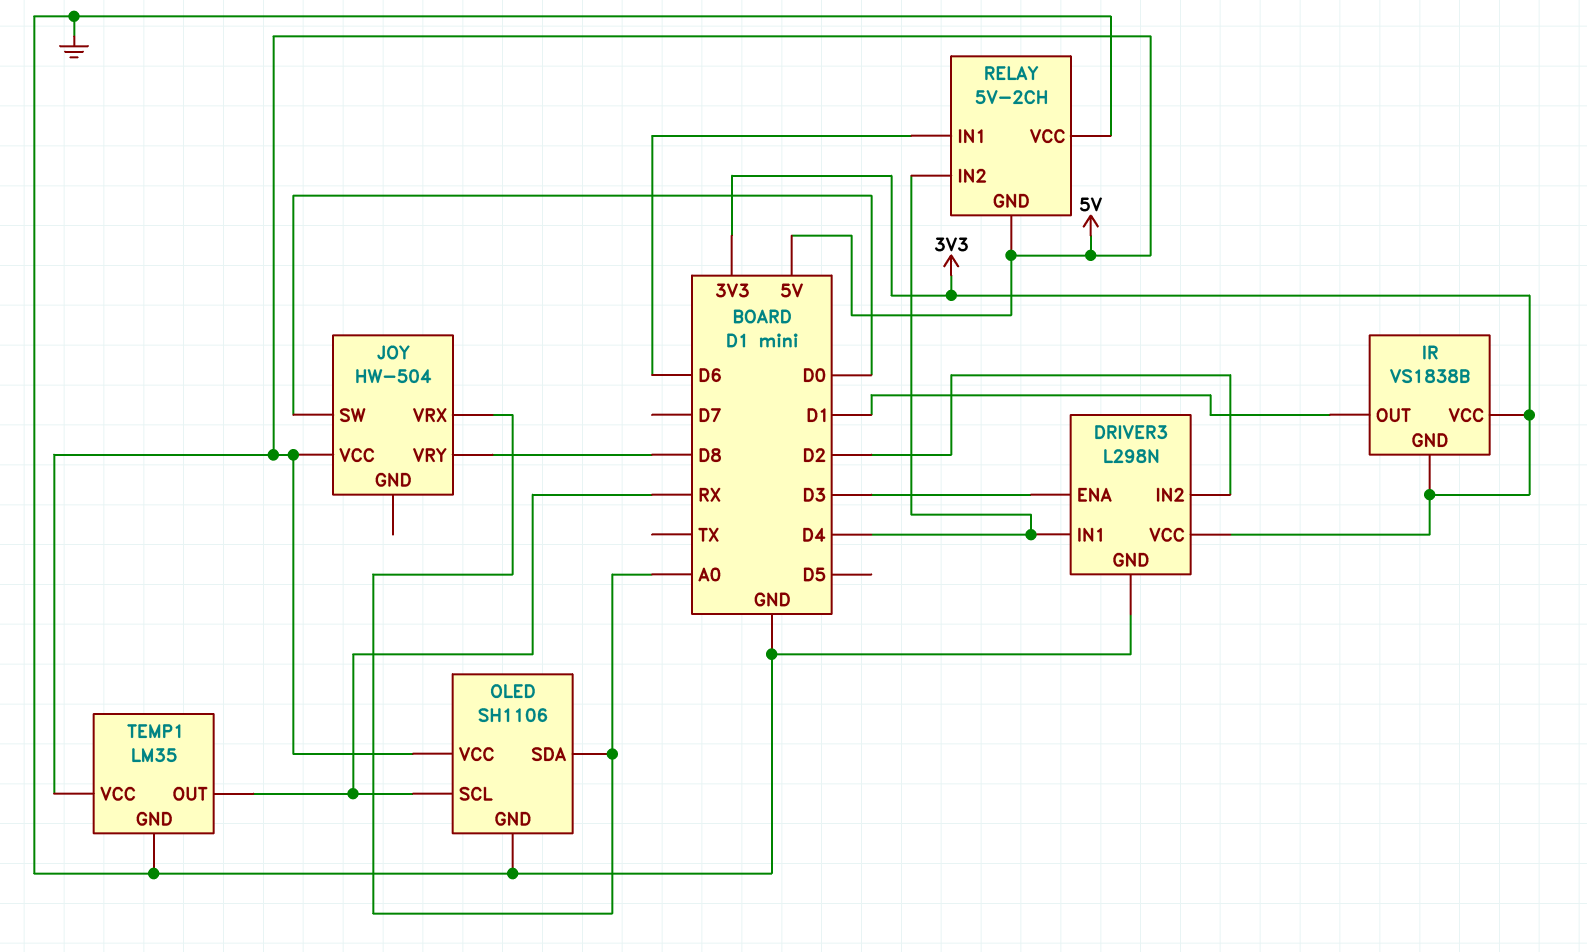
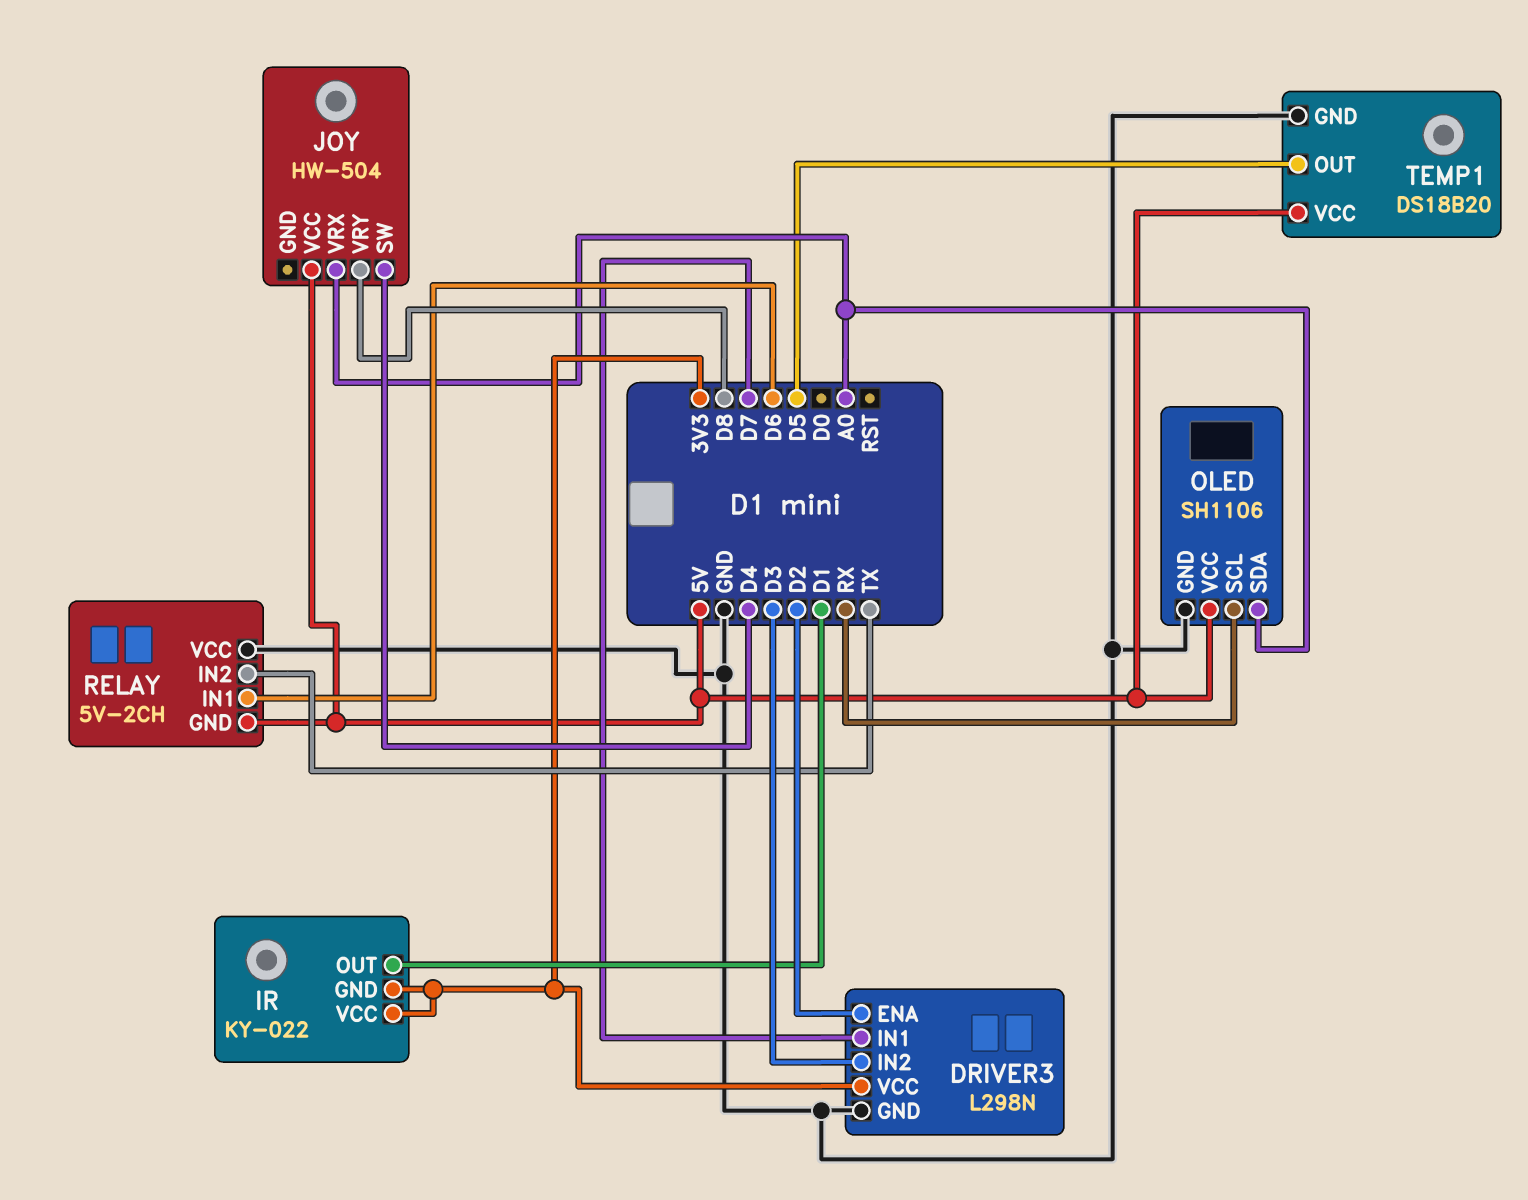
DRIVER3 pin ENA: D3 -> D2
DRIVER3 pin IN1: D4 -> D7
DRIVER3 pin IN2: D2 -> D3
IR: VS1838B -> KY-022
JOY pin SW: D0 -> D4
RELAY pin IN2: D4 -> TX
TEMP1: LM35 -> DS18B20
TEMP1 pin OUT: RX -> D5

